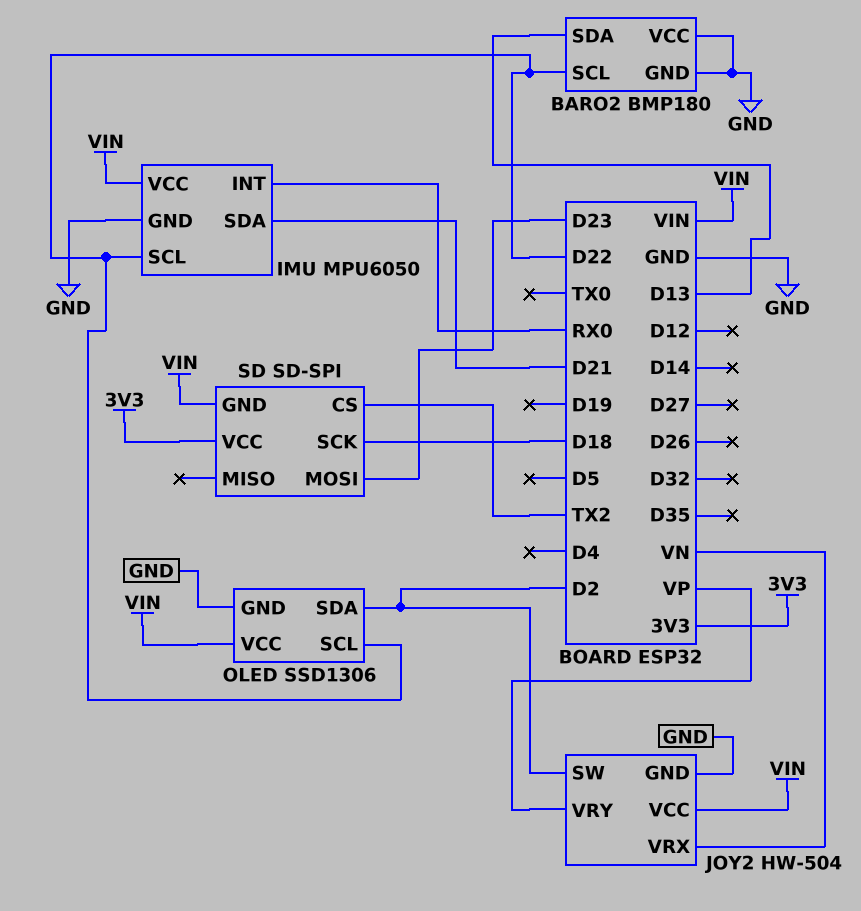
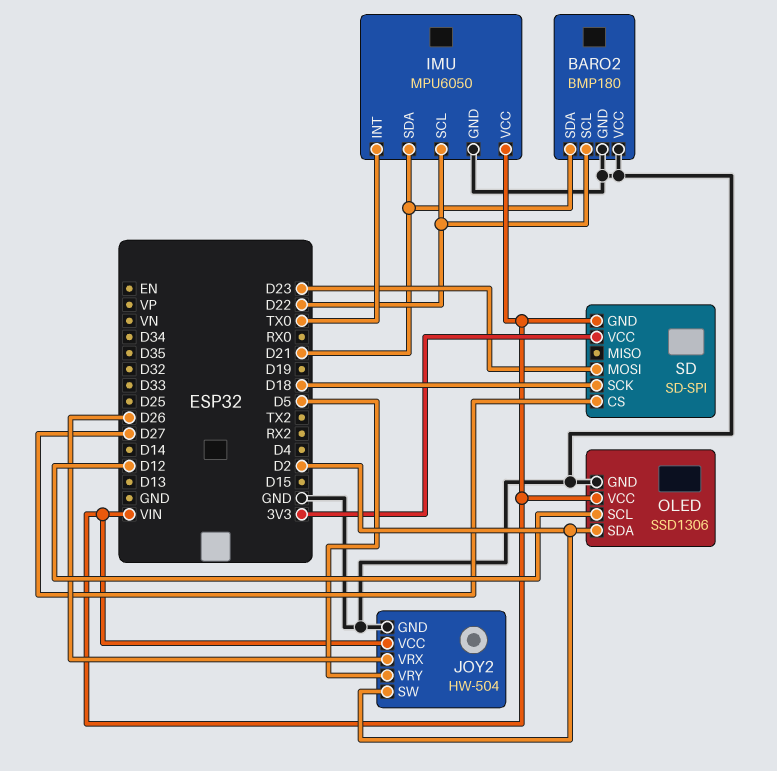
BARO2 pin SDA: D13 -> D21
IMU pin INT: RX0 -> TX0
JOY2 pin VRX: VN -> D26
JOY2 pin VRY: VP -> D5
OLED pin SCL: D22 -> D12
SD pin CS: TX2 -> D27

